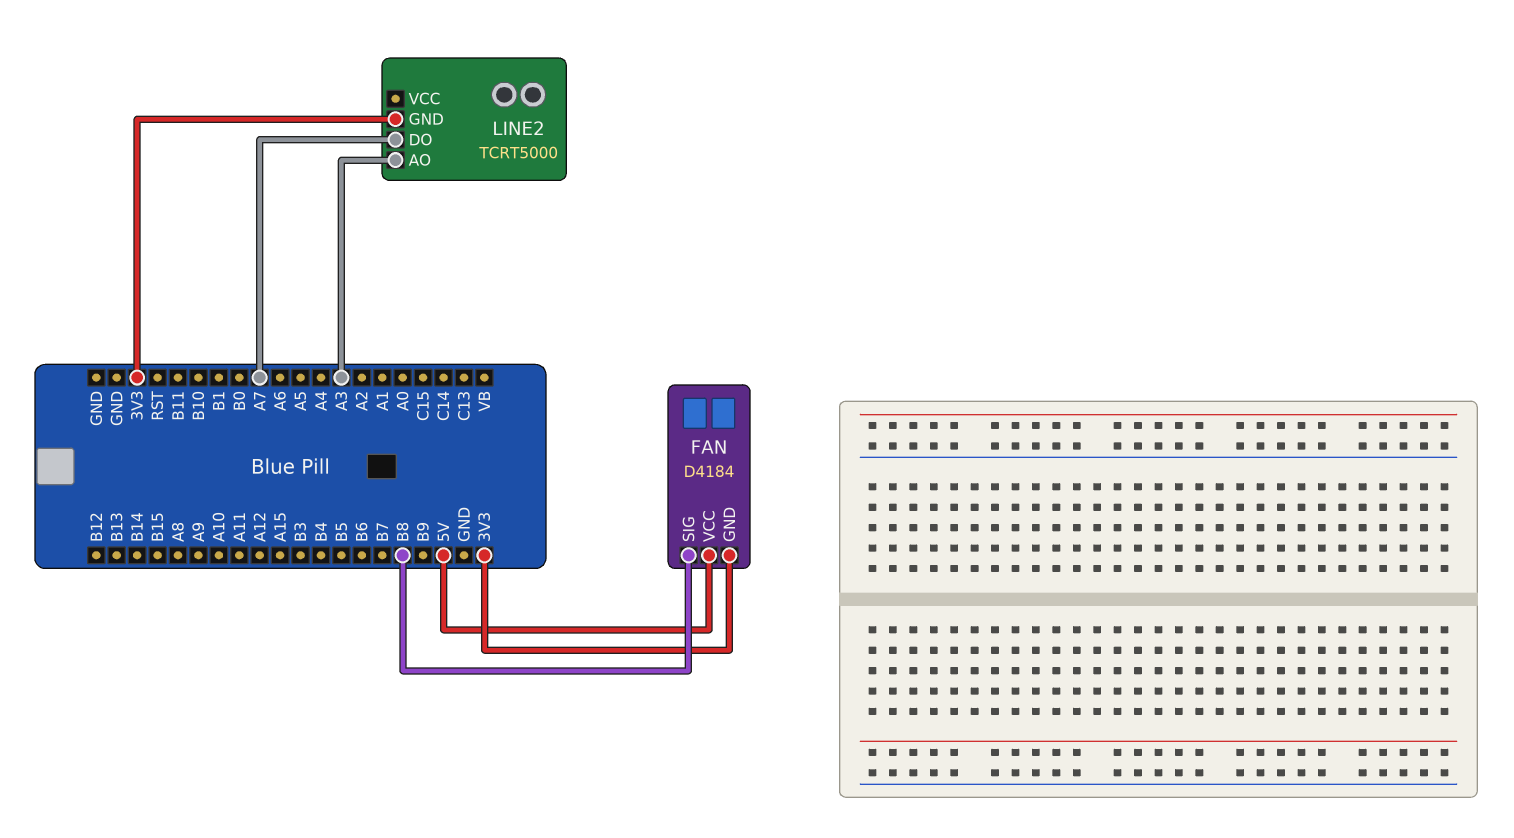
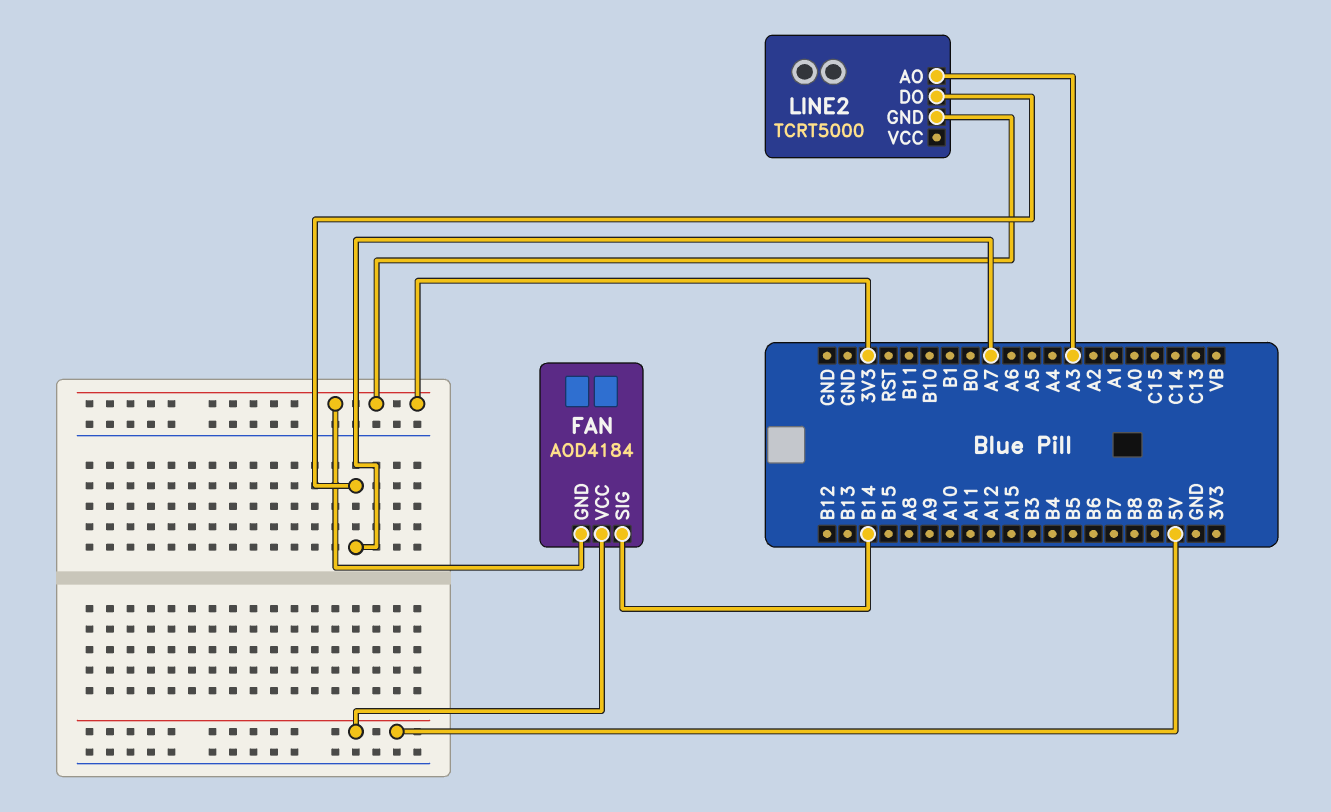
FAN: D4184 -> AOD4184
FAN pin SIG: B8 -> B14

